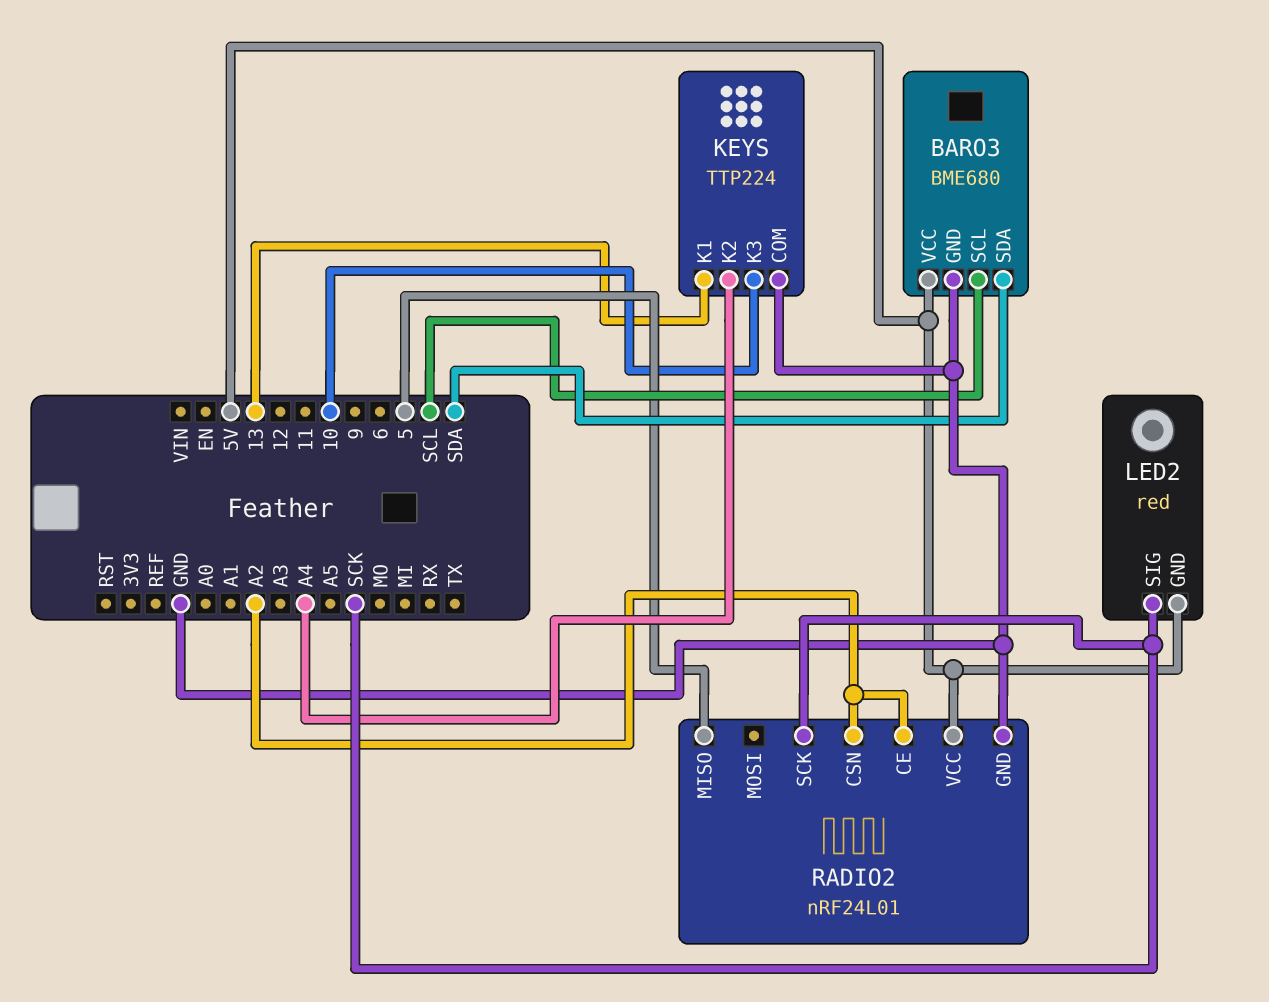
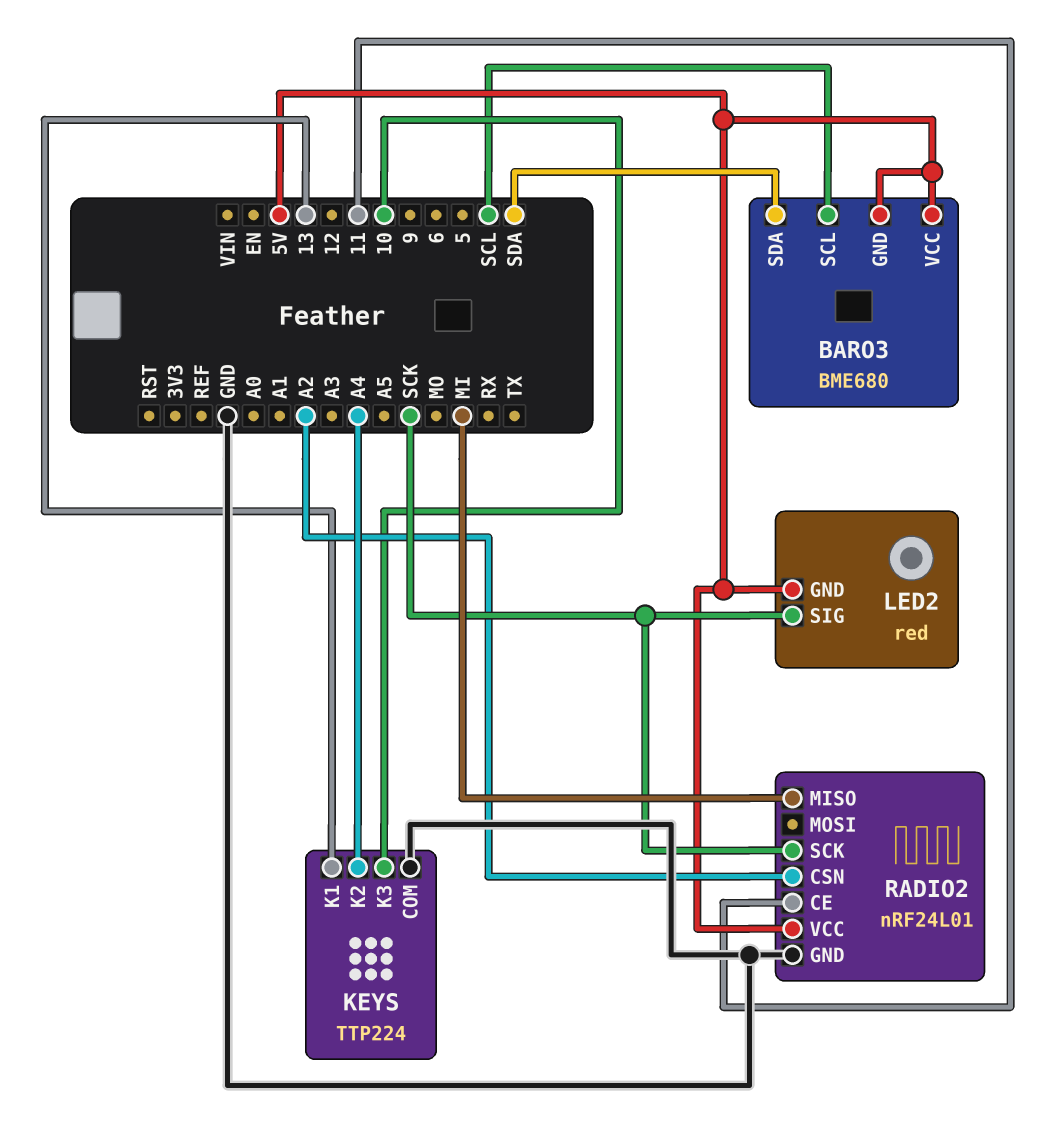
BARO3 pin GND: GND -> 5V
RADIO2 pin CE: A2 -> 11
RADIO2 pin MISO: 5 -> MI

